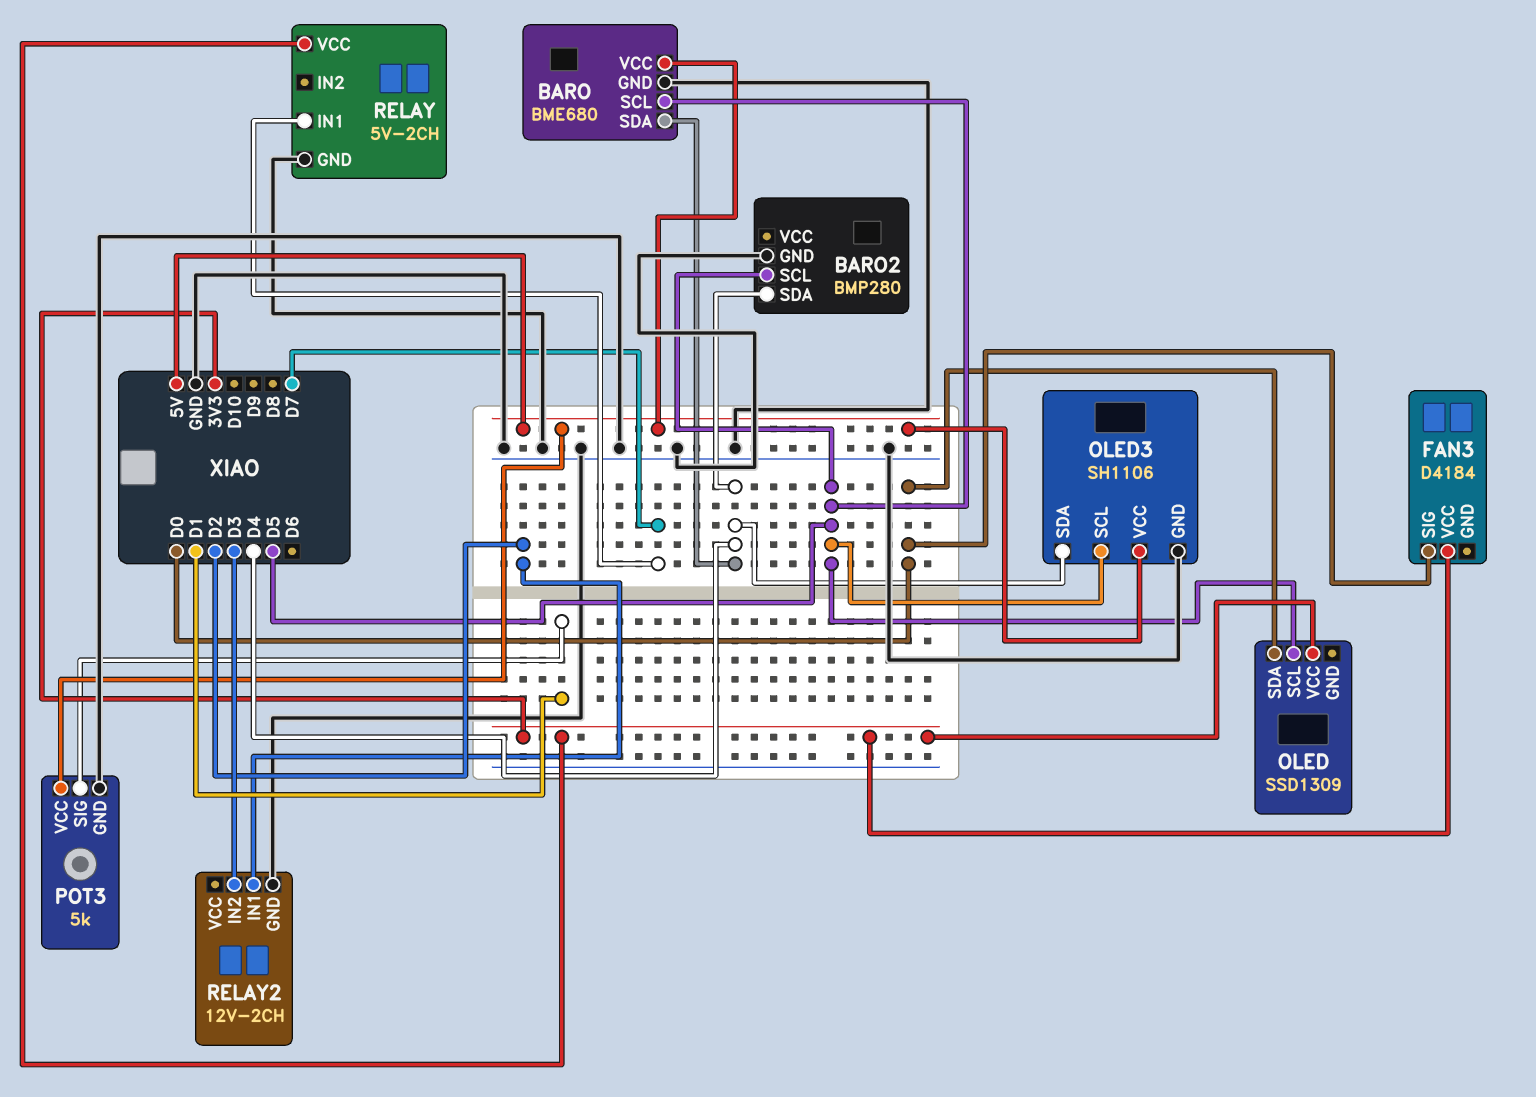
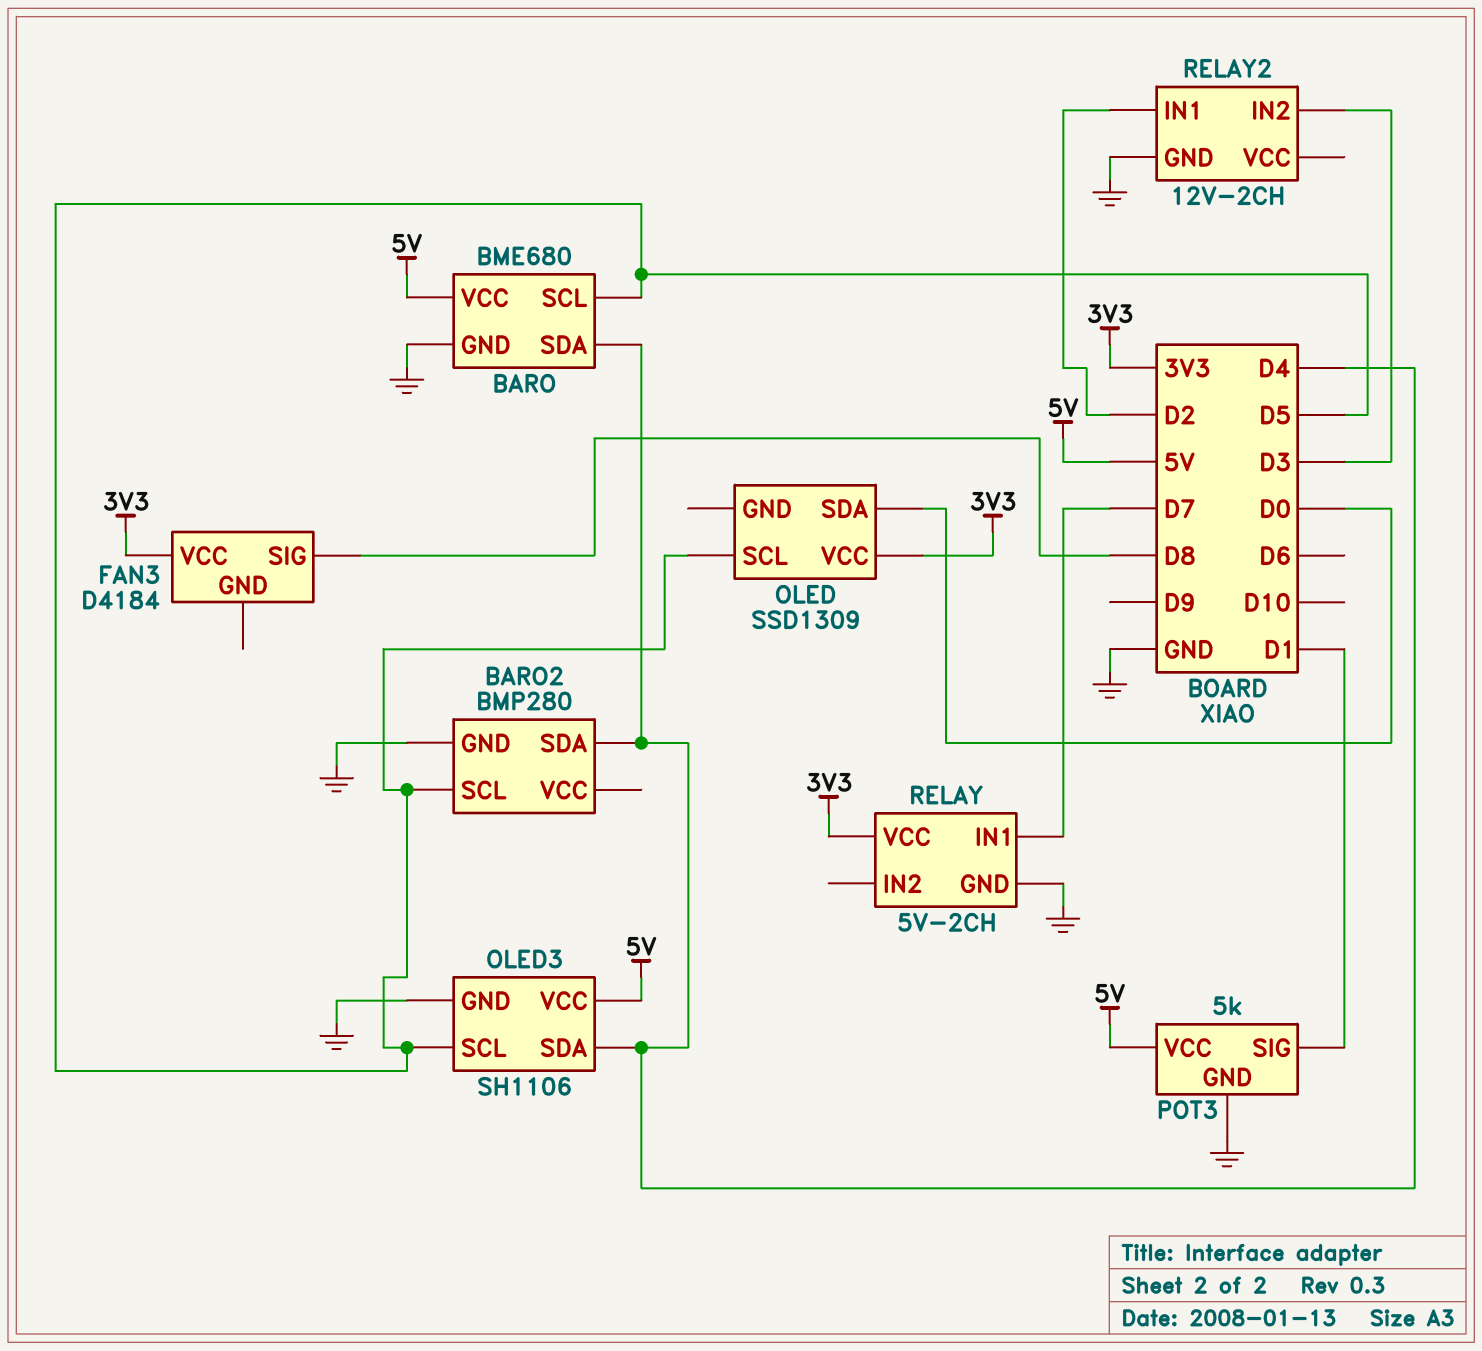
FAN3 pin SIG: D0 -> D8

